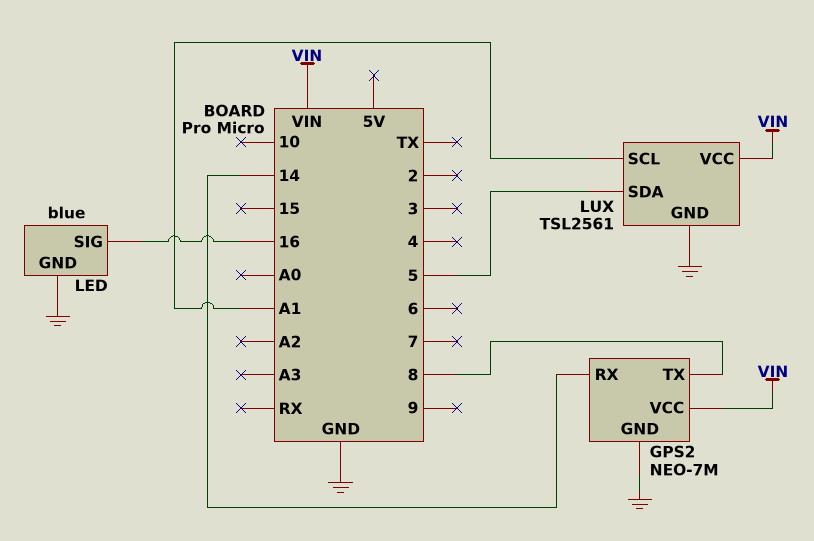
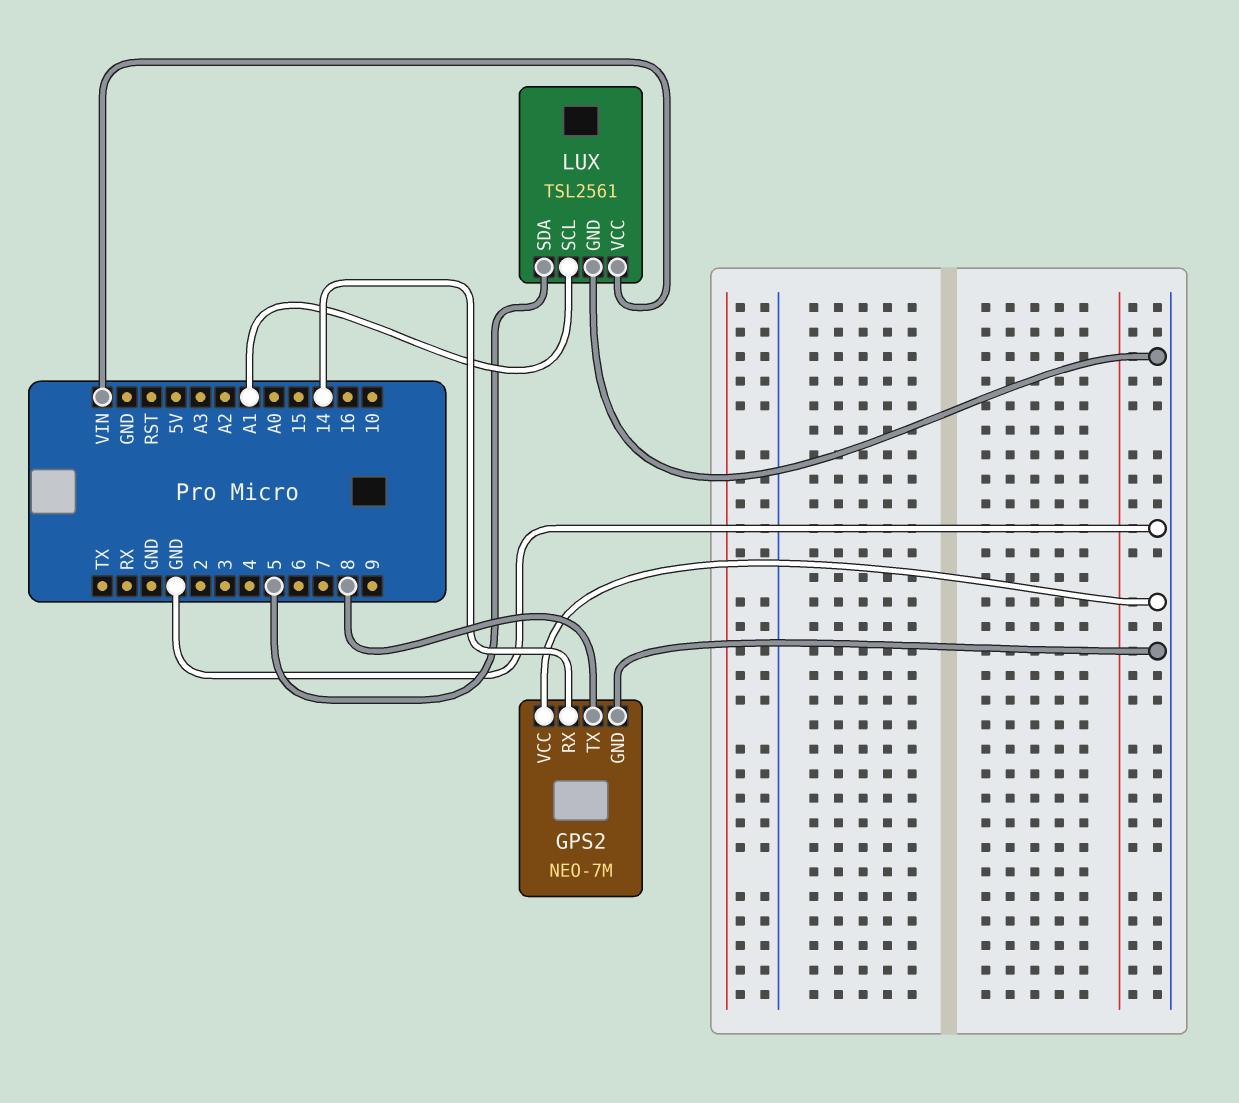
GPS2 pin VCC: VIN -> GND
LED: blue -> none
LED pin GND: GND -> none
LED pin SIG: 16 -> none

